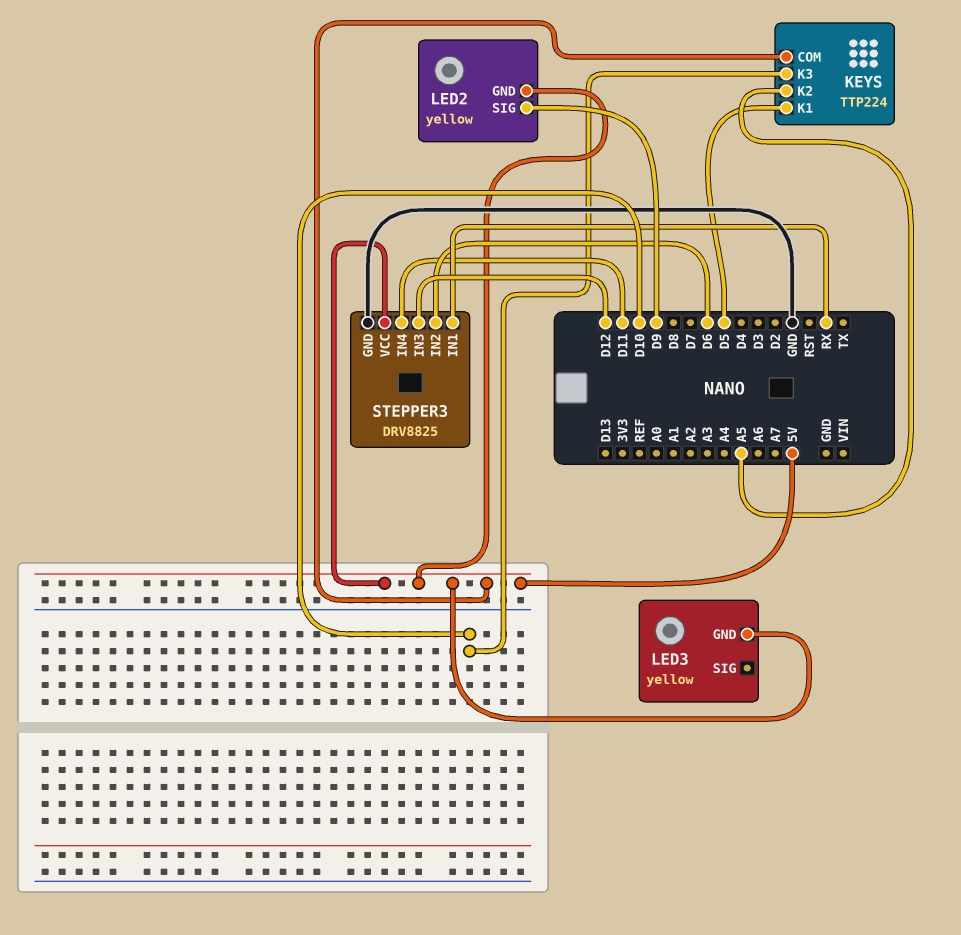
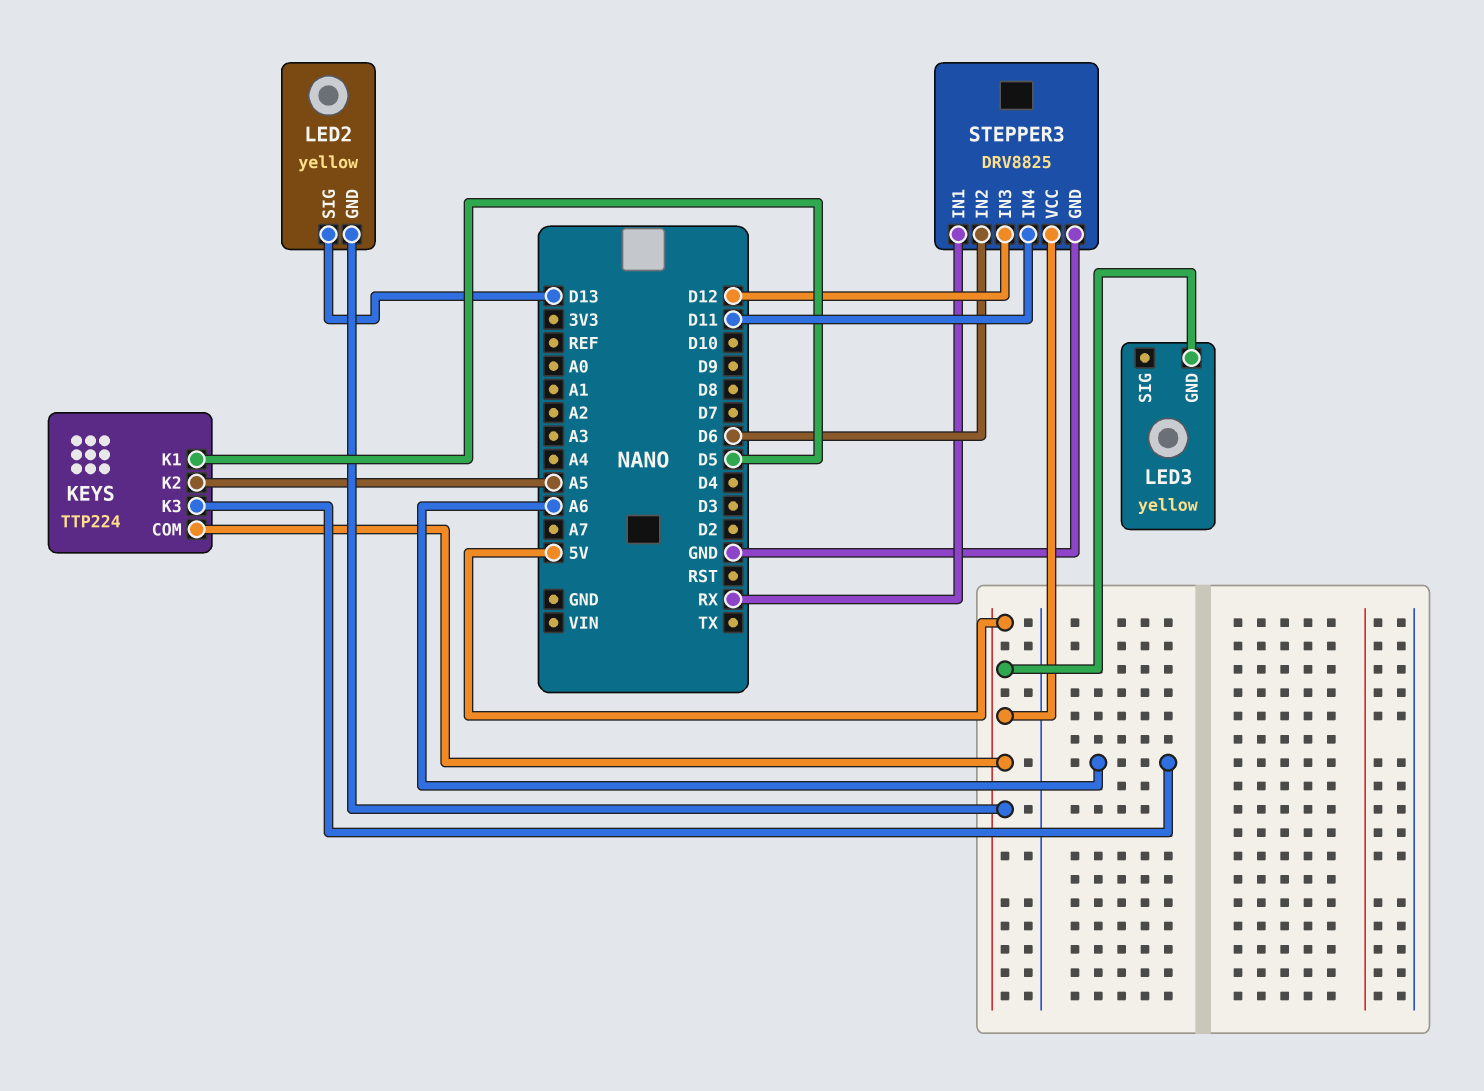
KEYS pin K3: D10 -> A6
LED2 pin SIG: D9 -> D13

